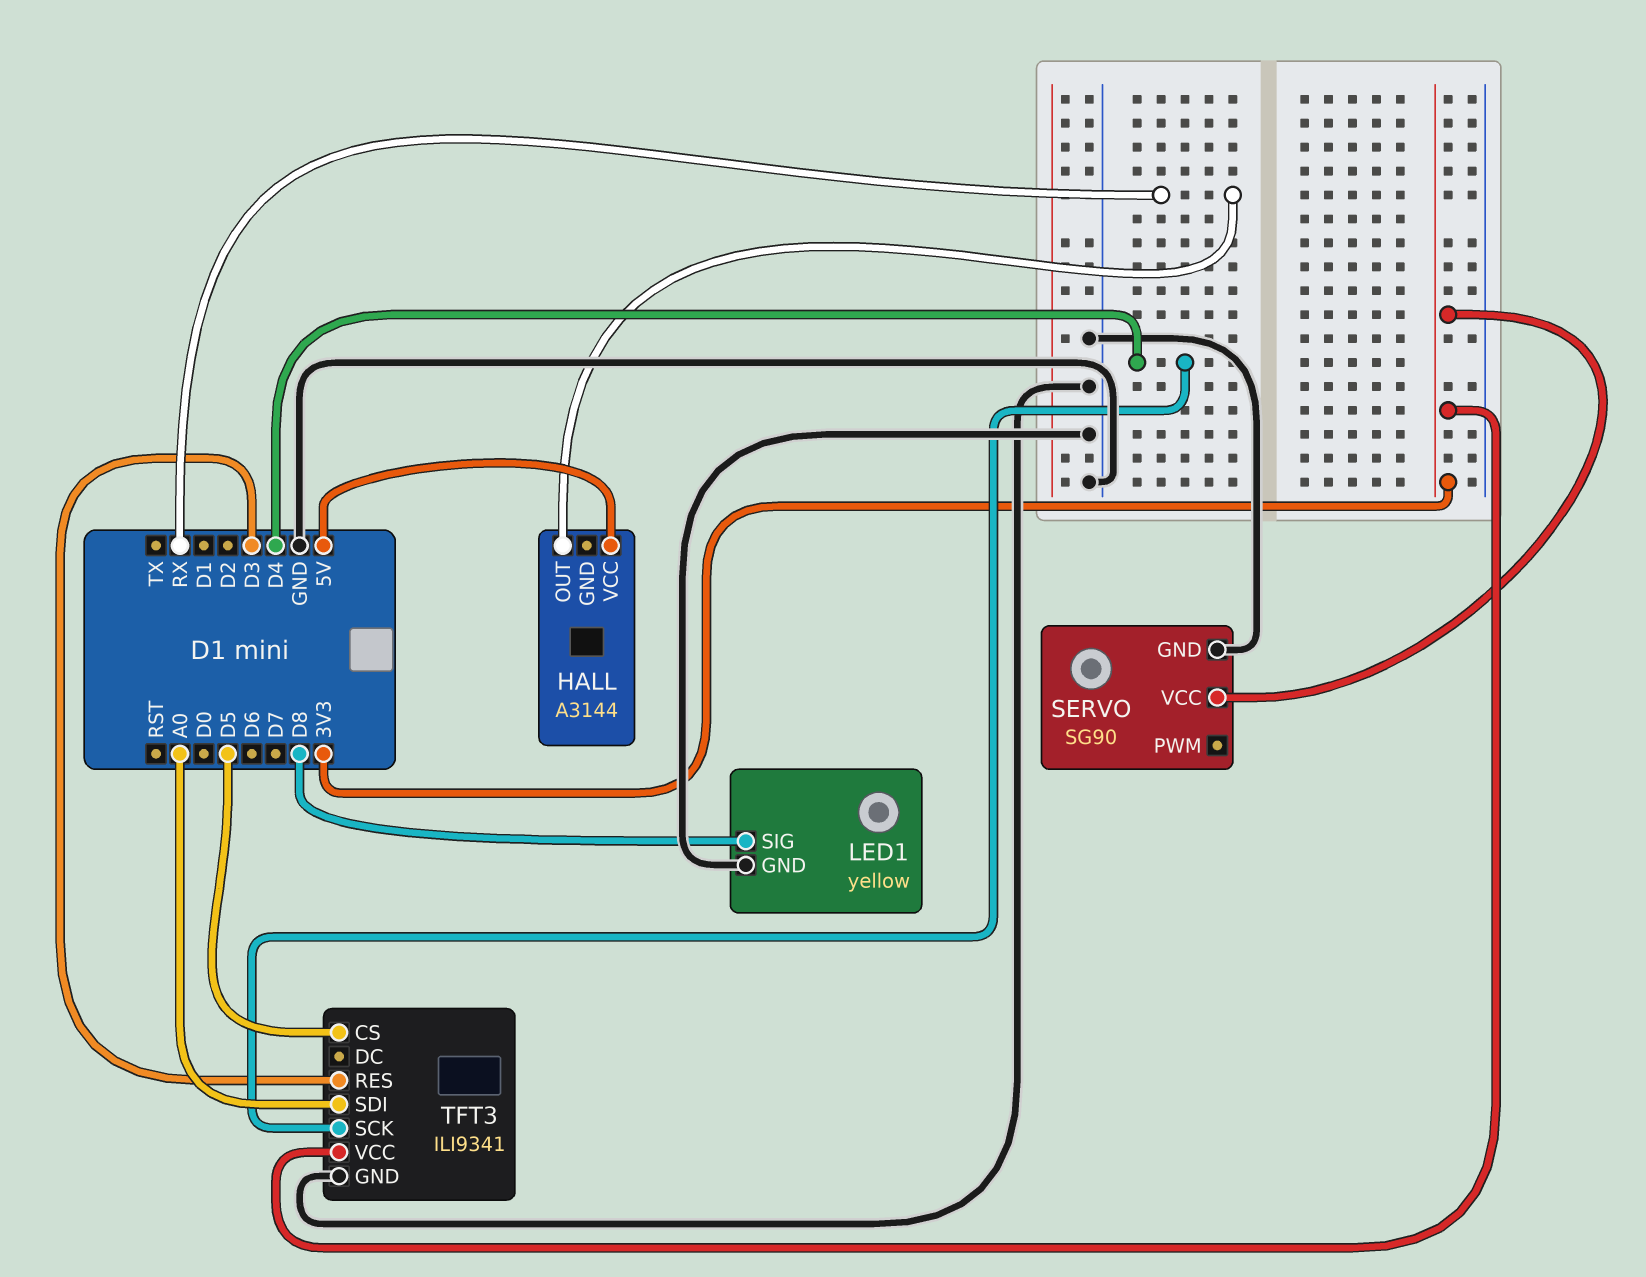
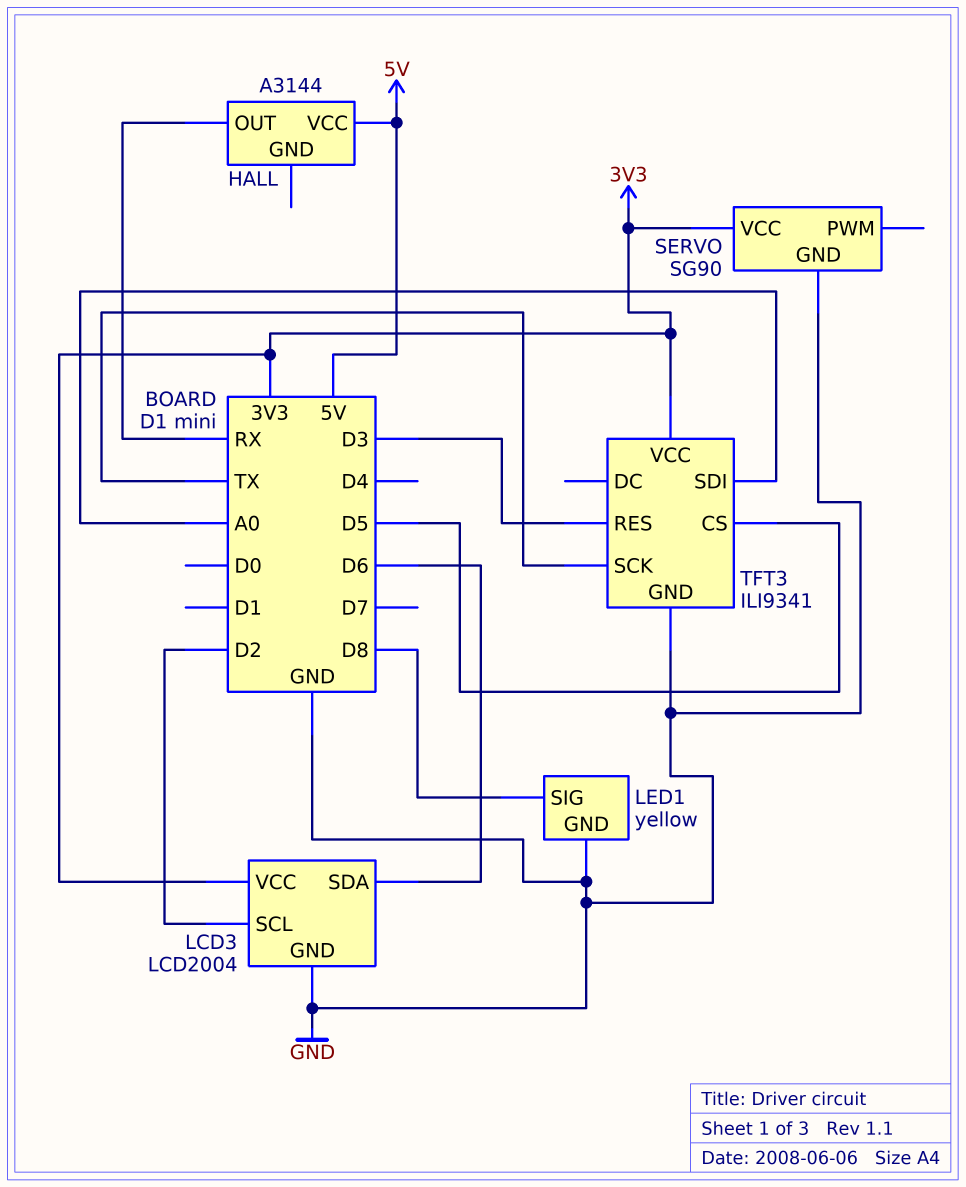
LCD3: none -> LCD2004
LCD3 pin GND: none -> GND
LCD3 pin SCL: none -> D2
LCD3 pin SDA: none -> D6
LCD3 pin VCC: none -> 3V3
TFT3 pin SCK: D4 -> TX

